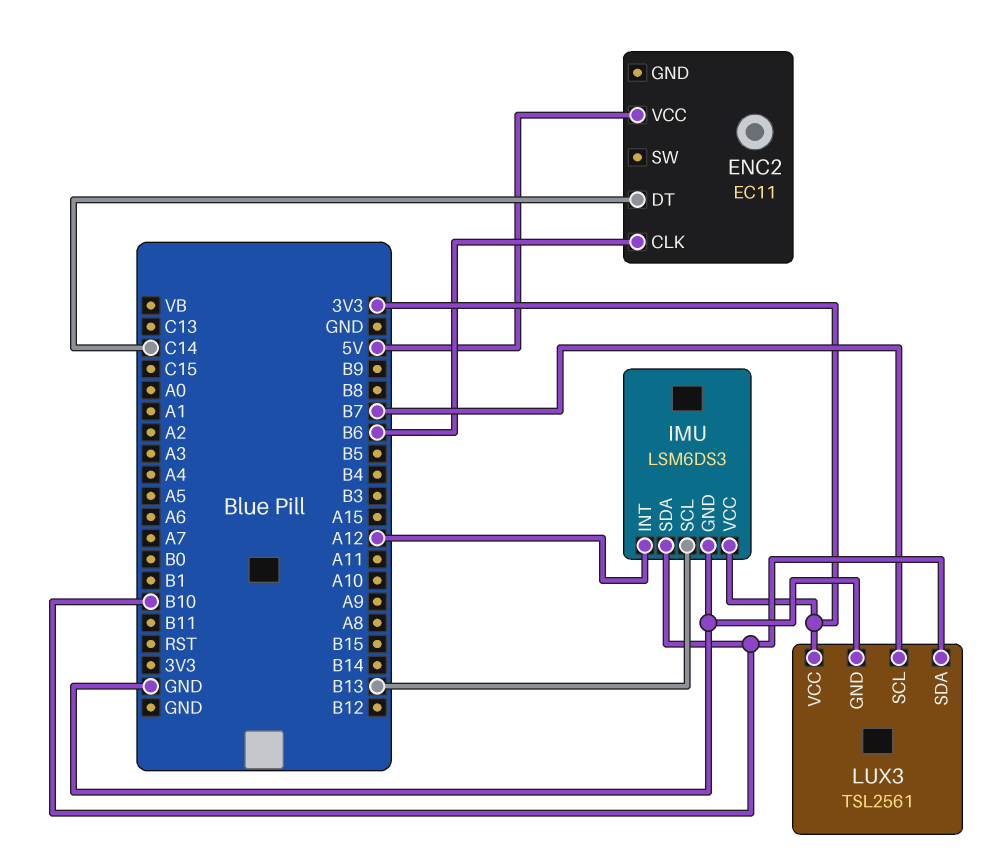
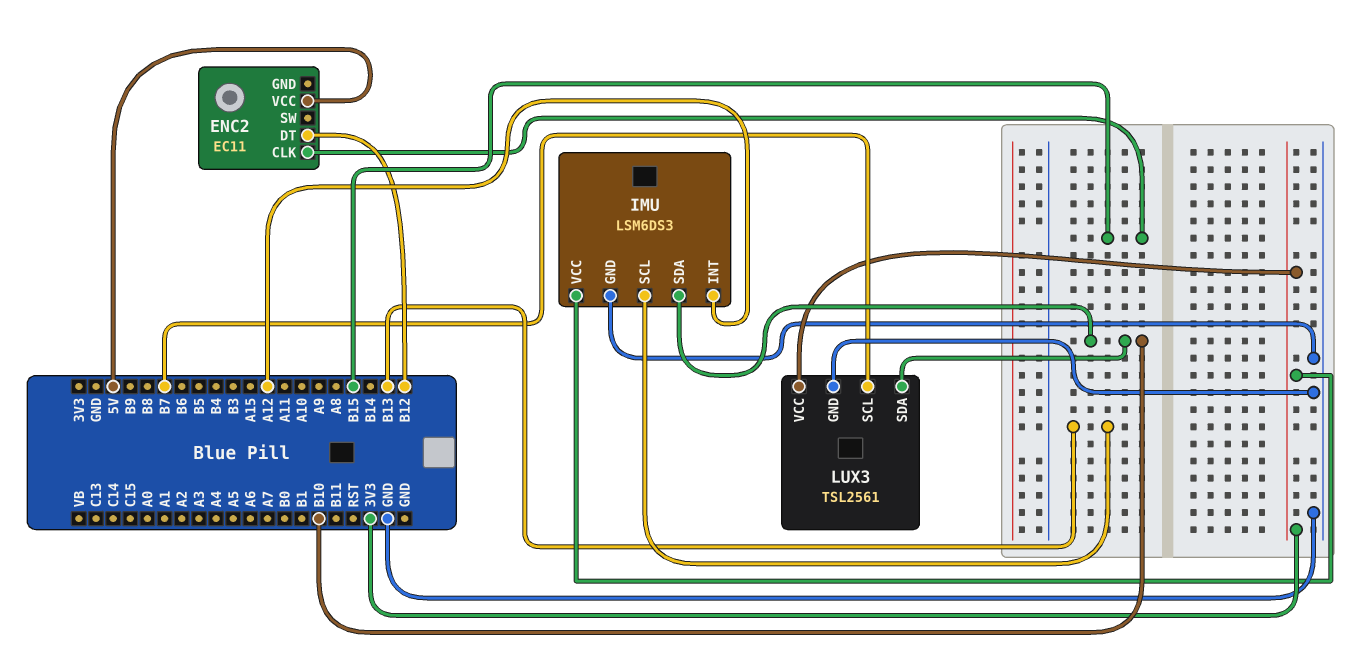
ENC2 pin CLK: B6 -> B15
ENC2 pin DT: C14 -> B12

